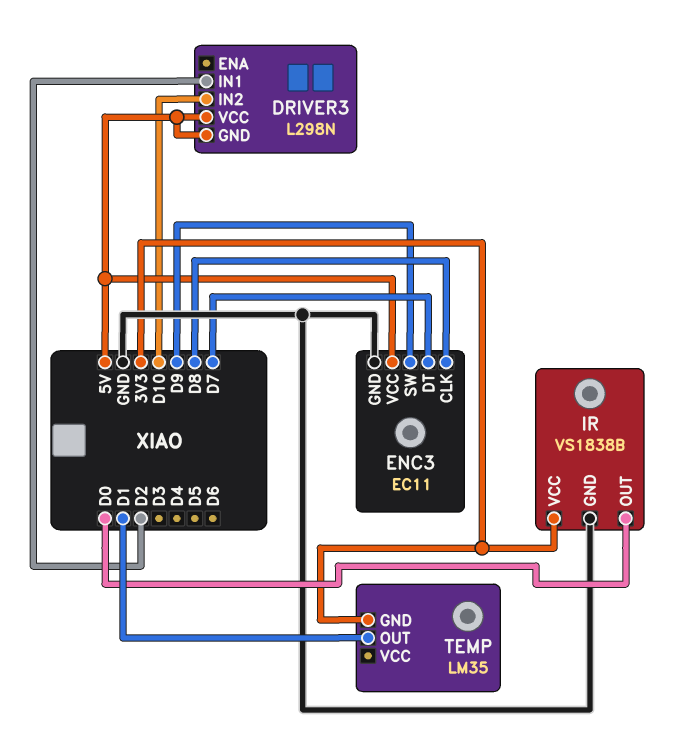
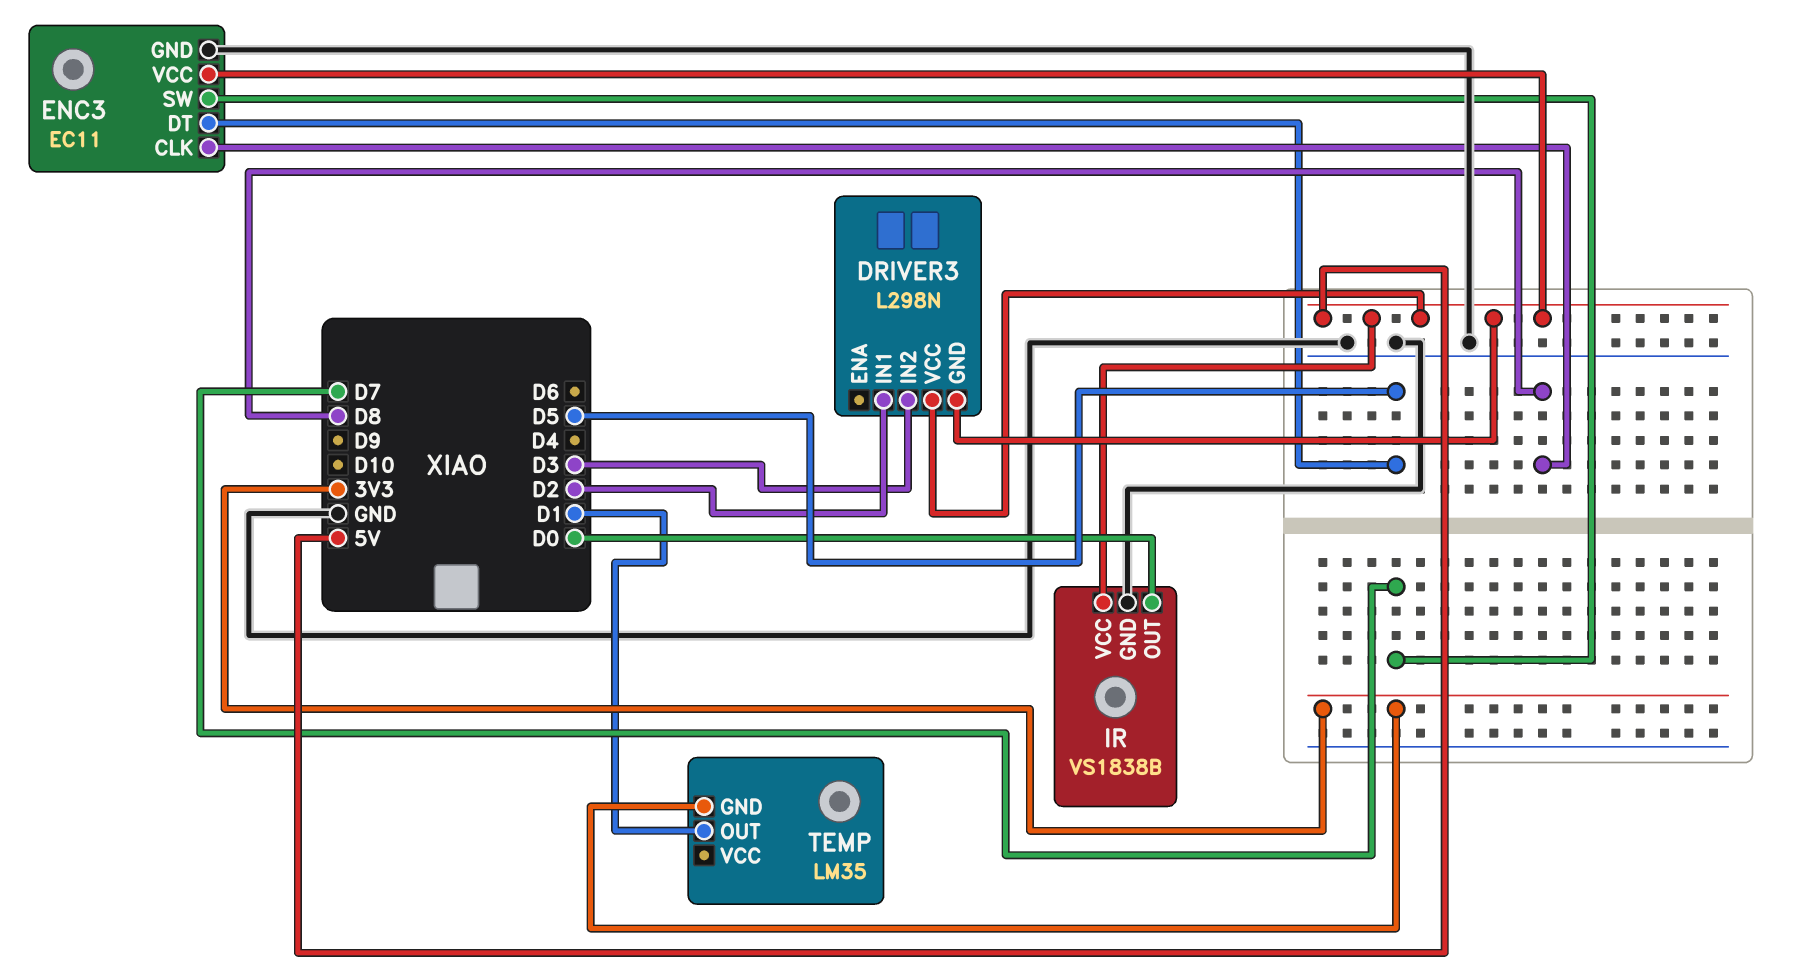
DRIVER3 pin IN2: D10 -> D3
ENC3 pin DT: D7 -> D5
ENC3 pin SW: D9 -> D7
IR pin VCC: 3V3 -> 5V

